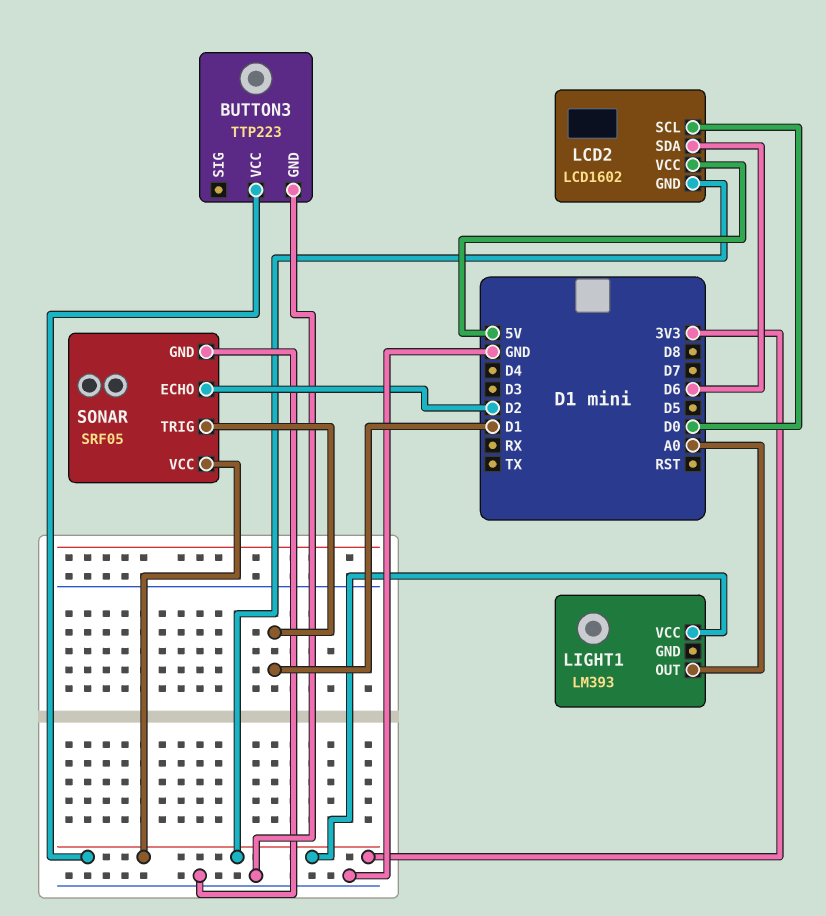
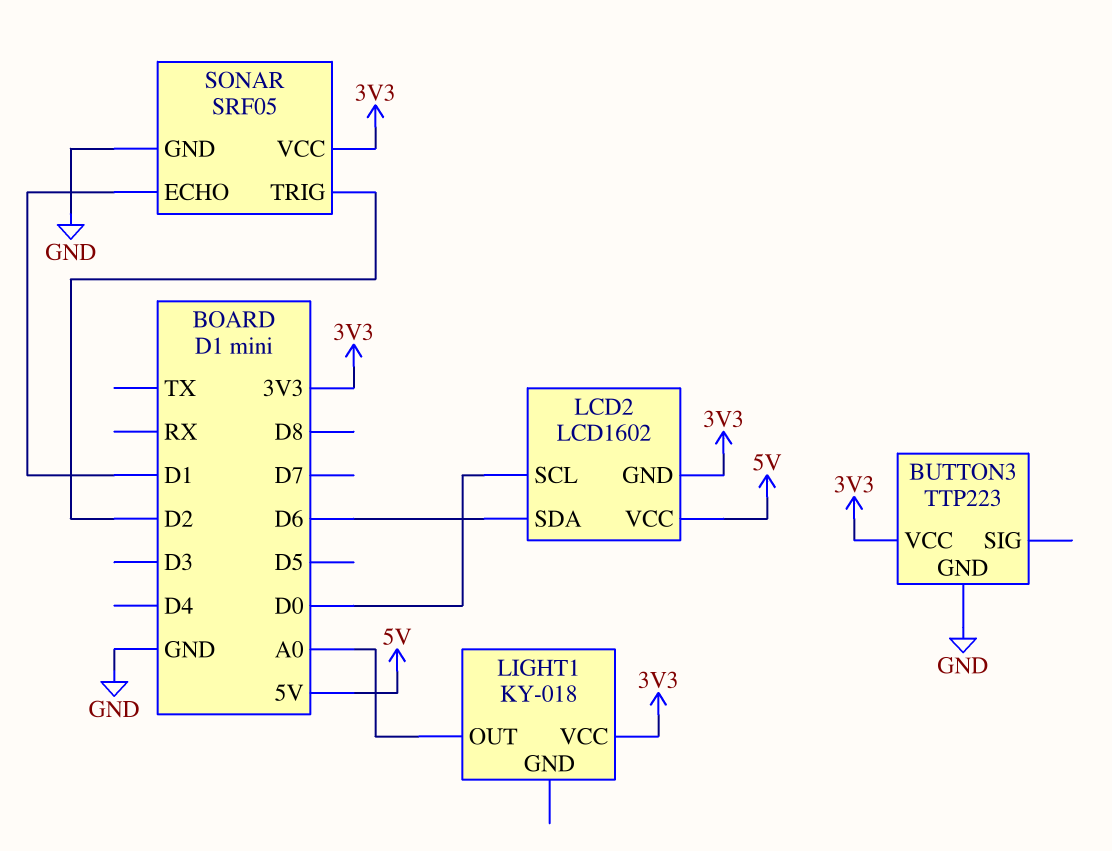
LIGHT1: LM393 -> KY-018
SONAR pin ECHO: D2 -> D1
SONAR pin TRIG: D1 -> D2

